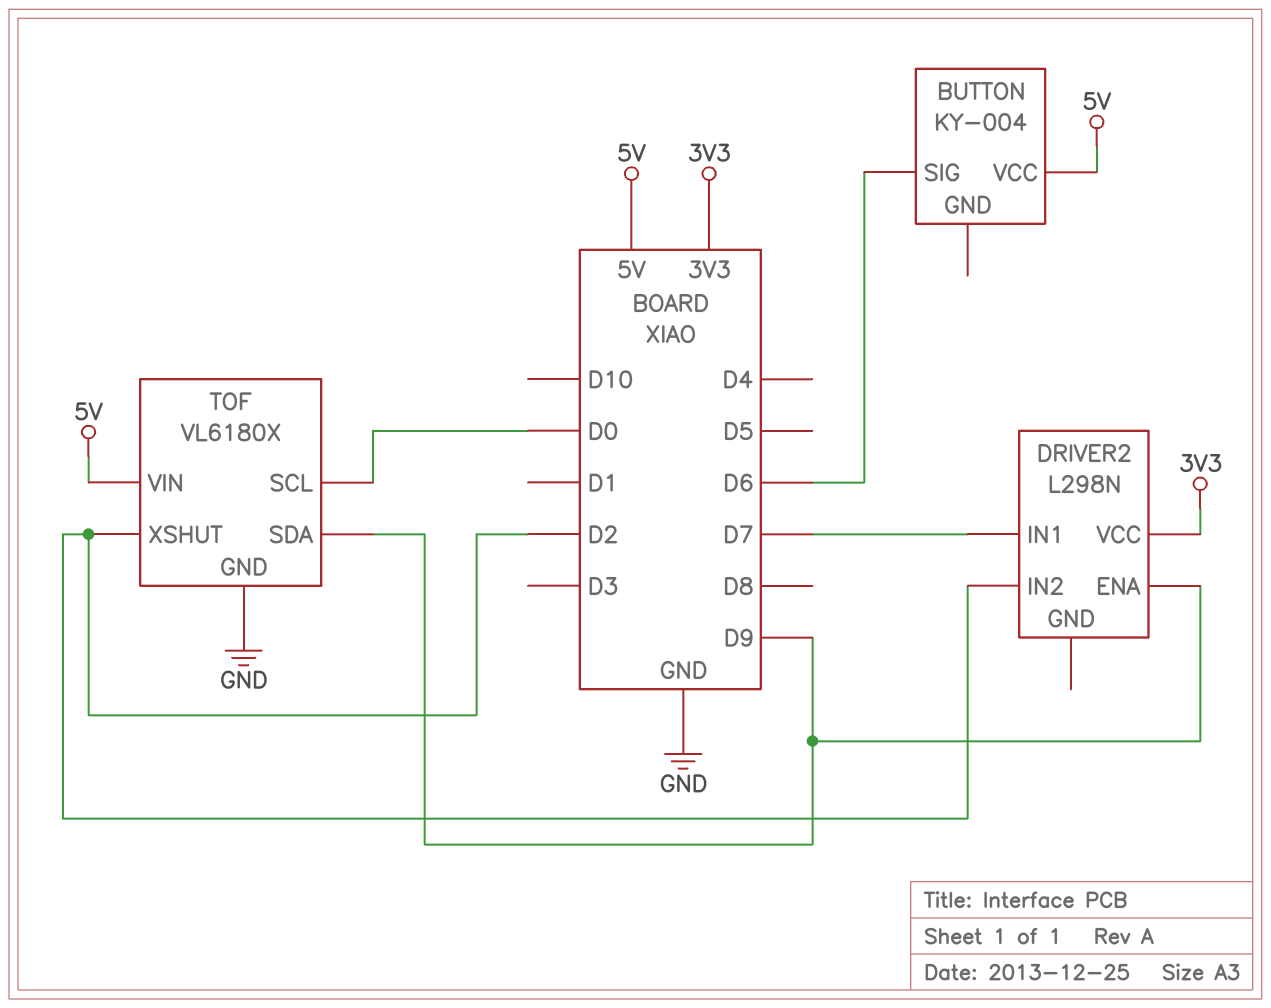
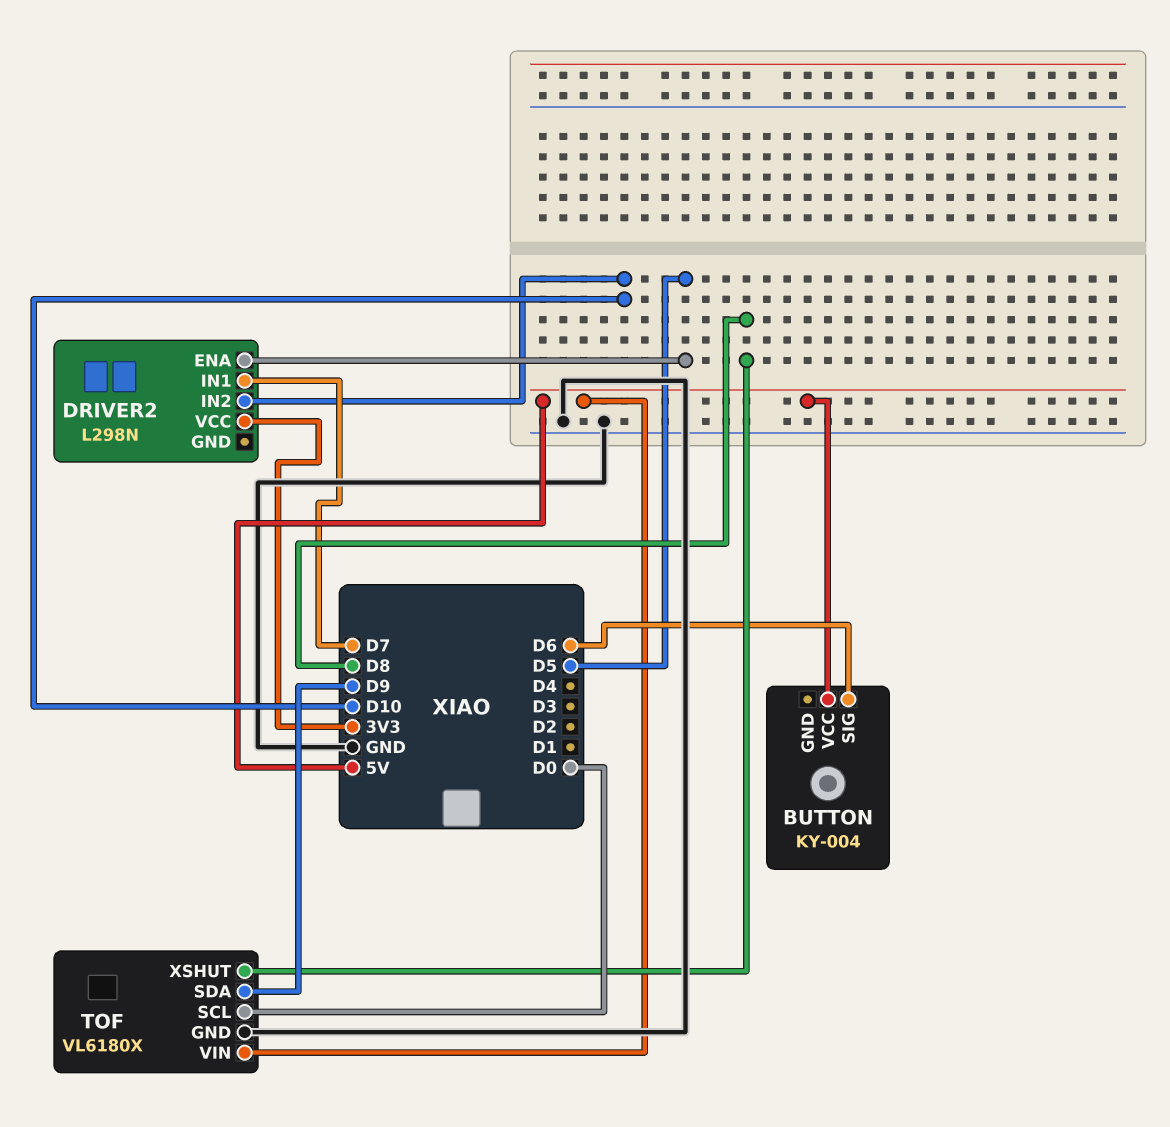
DRIVER2 pin ENA: D9 -> D5
DRIVER2 pin IN2: D2 -> D10
TOF pin XSHUT: D2 -> D8

